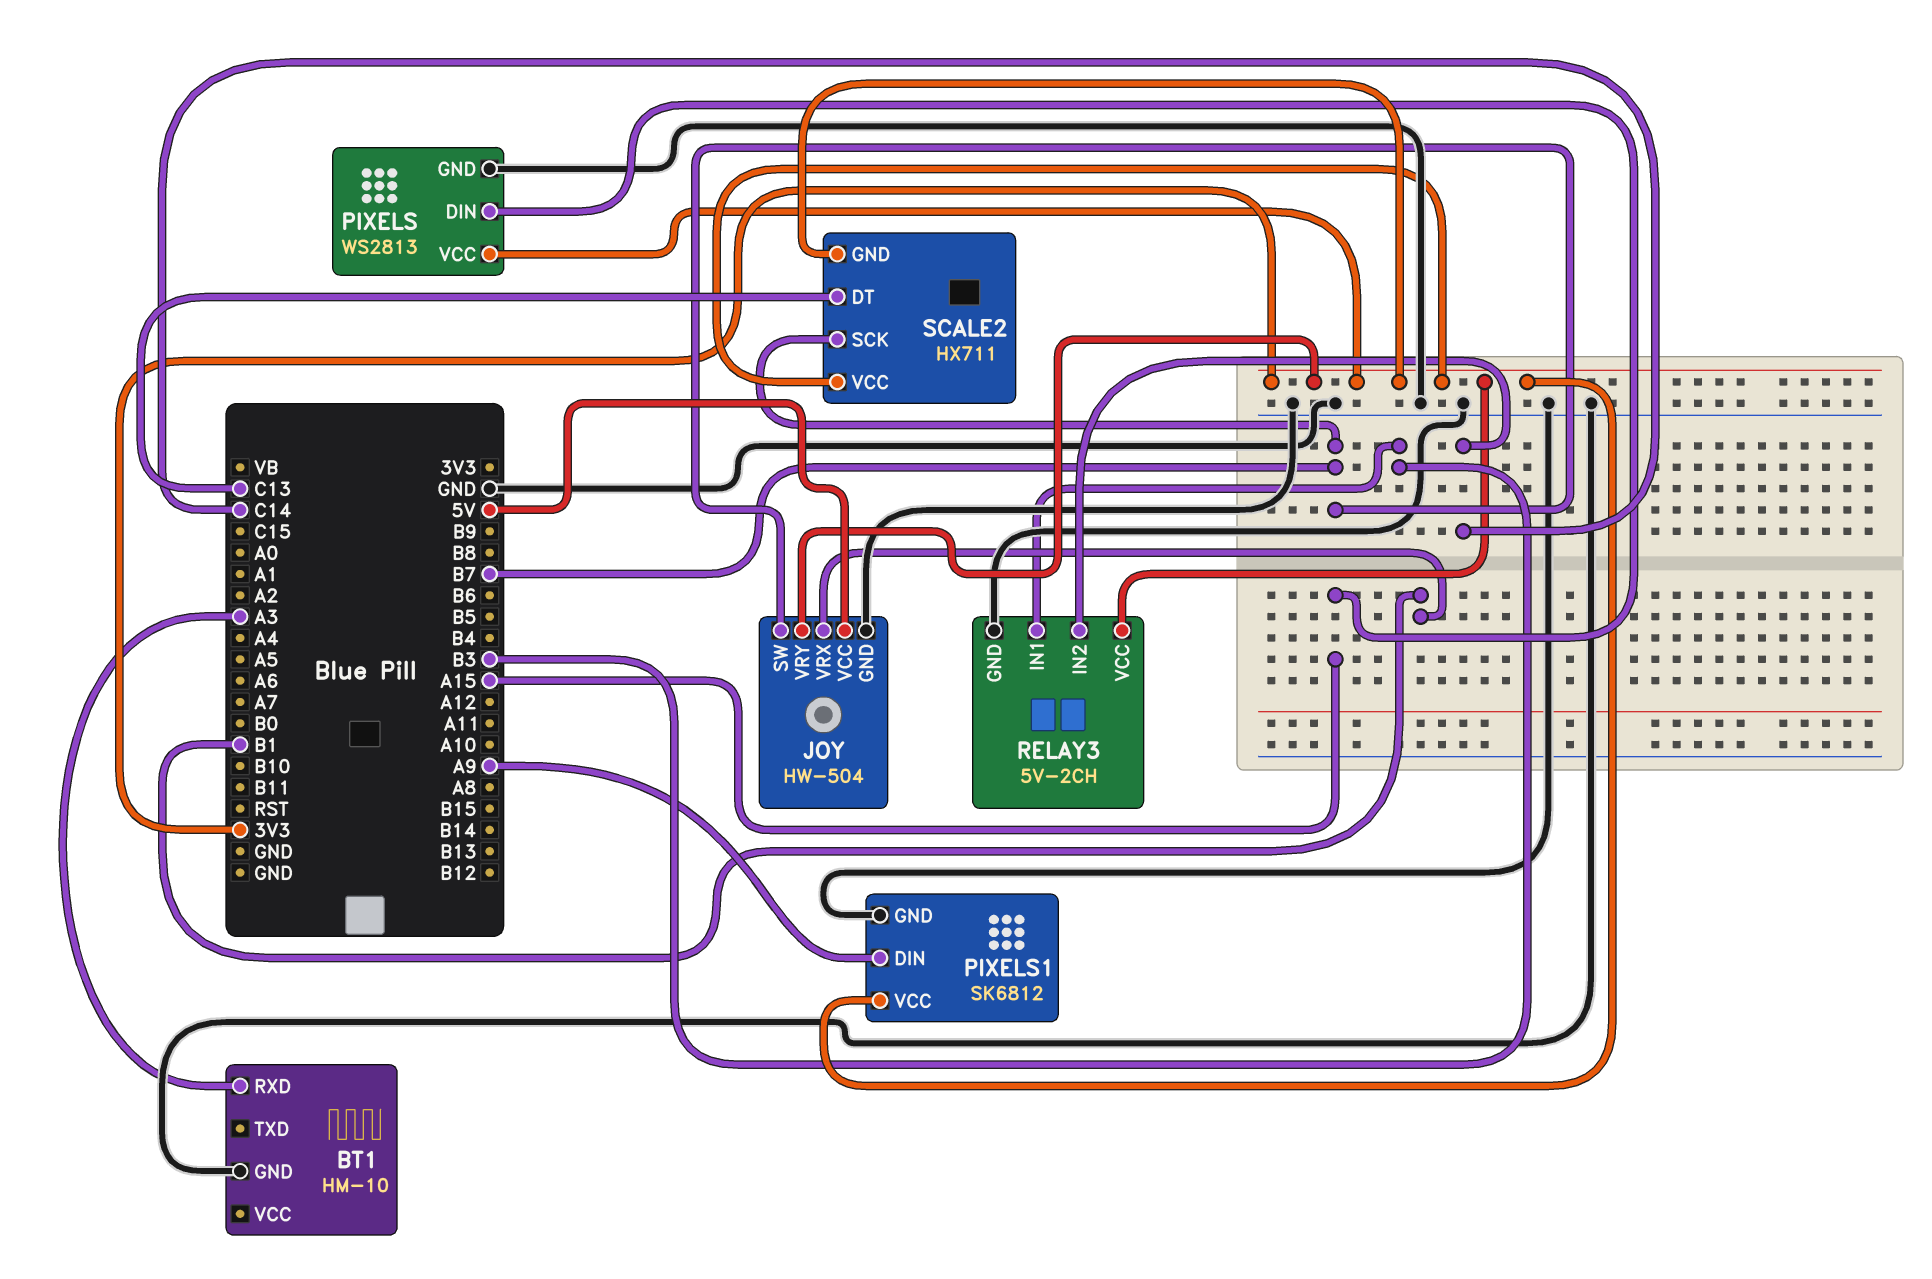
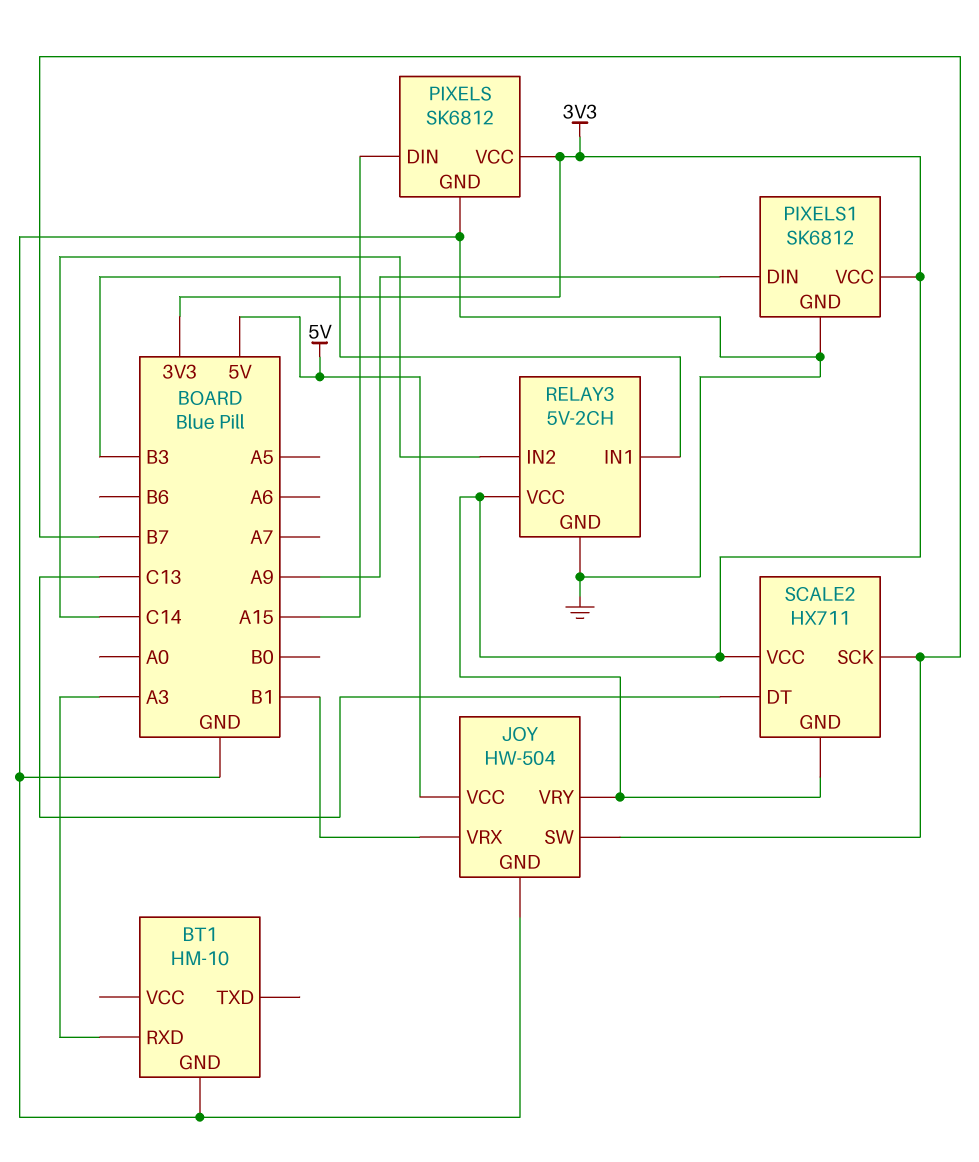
PIXELS: WS2813 -> SK6812

